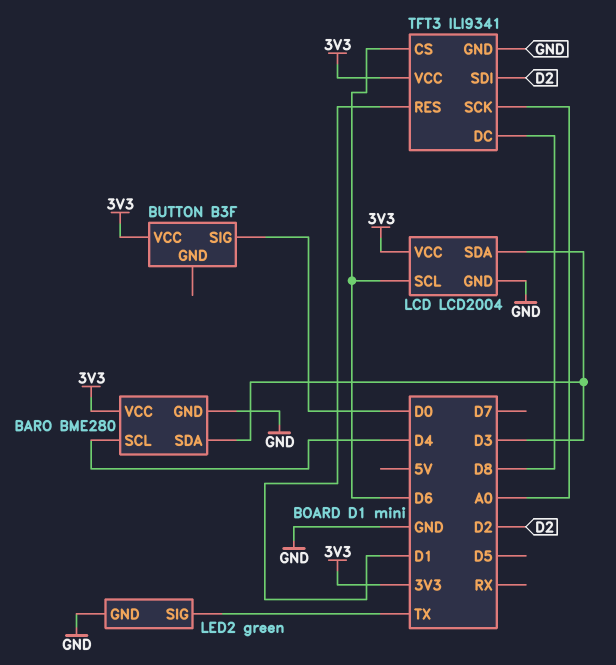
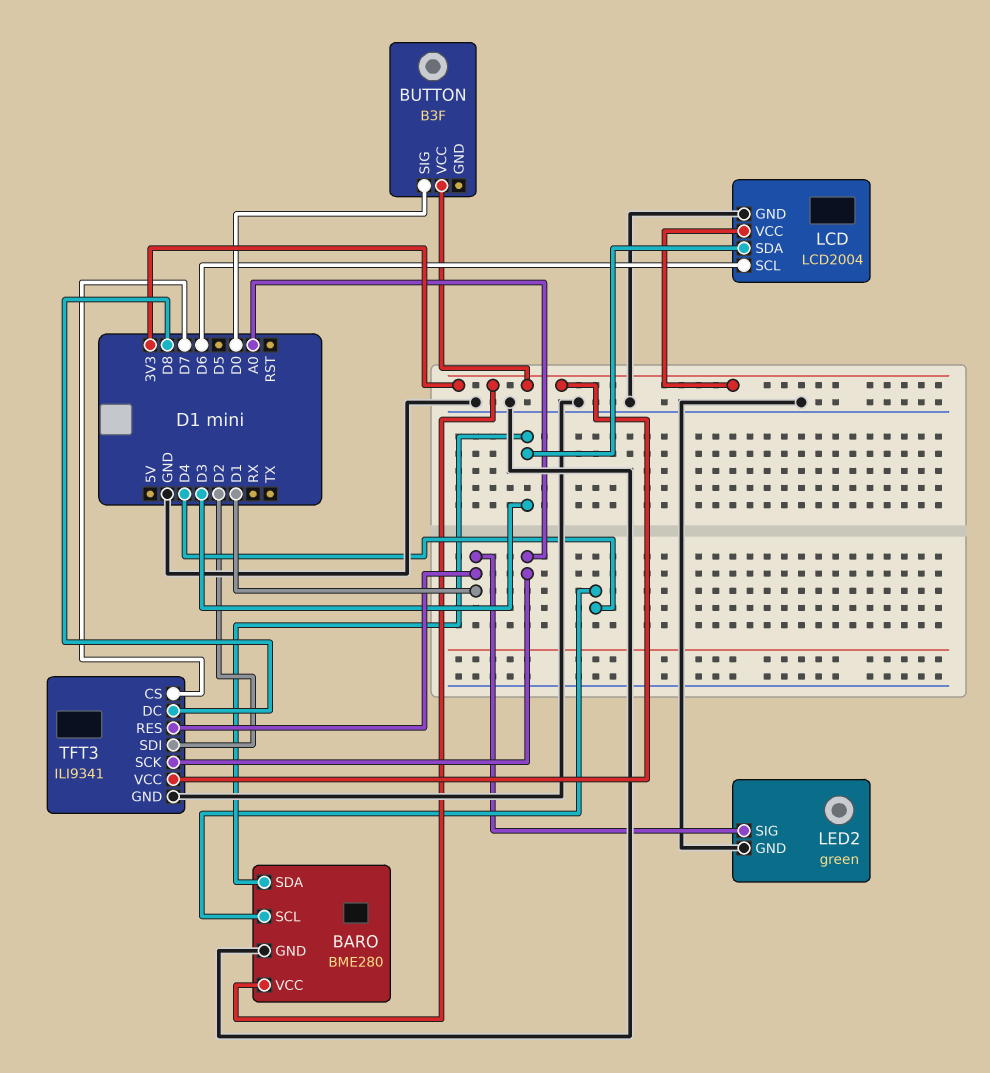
LED2 pin SIG: TX -> D1
TFT3 pin CS: D6 -> D7

